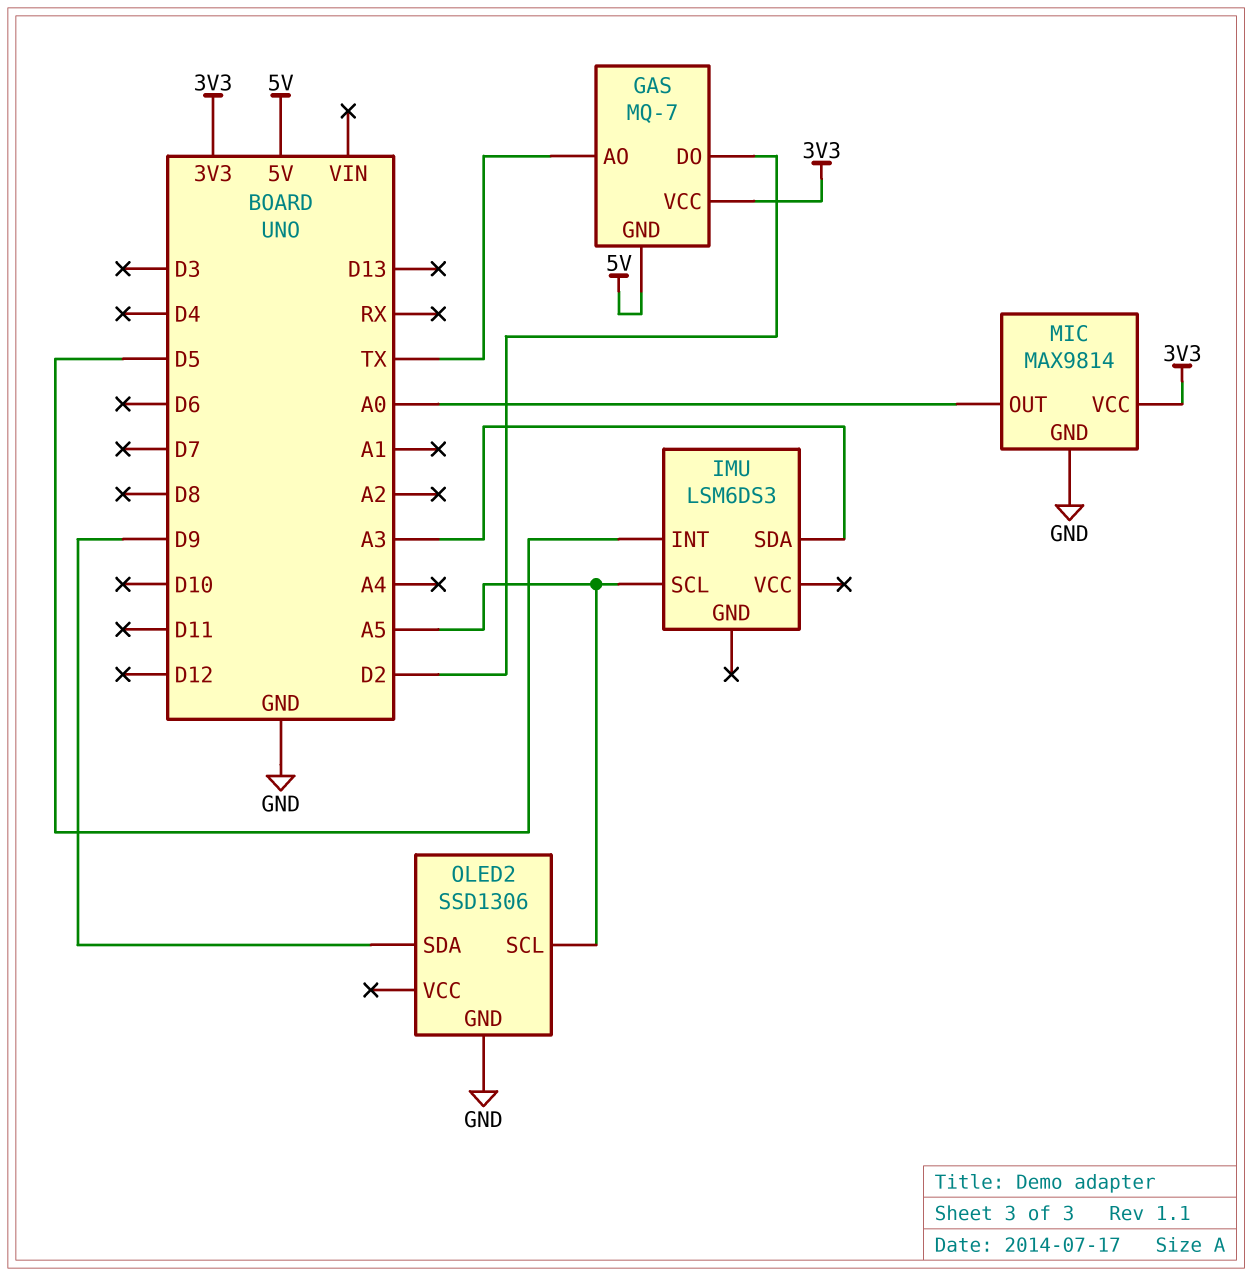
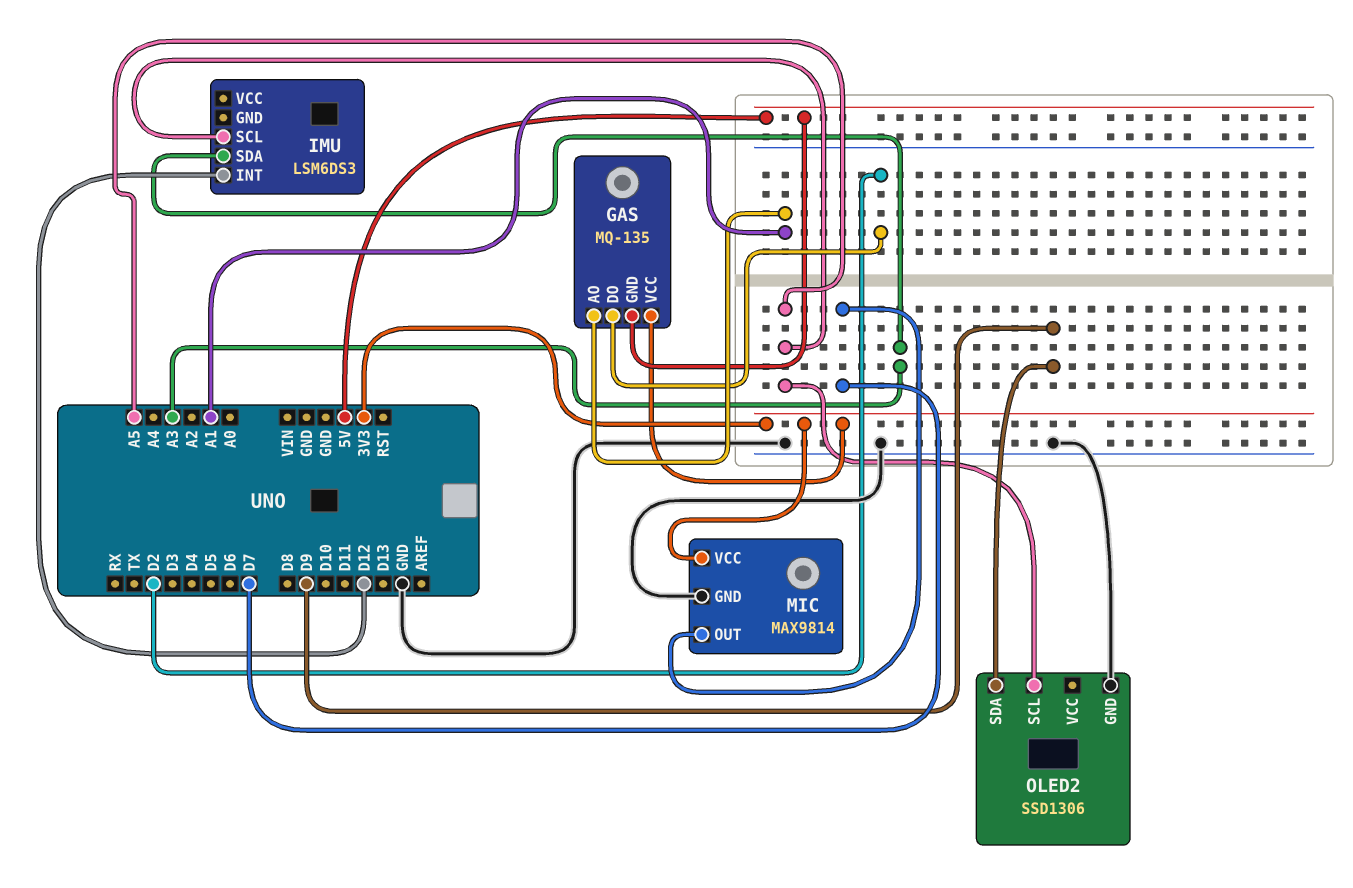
GAS: MQ-7 -> MQ-135
GAS pin AO: TX -> A1
IMU pin INT: D5 -> D12
MIC pin OUT: A0 -> D7

